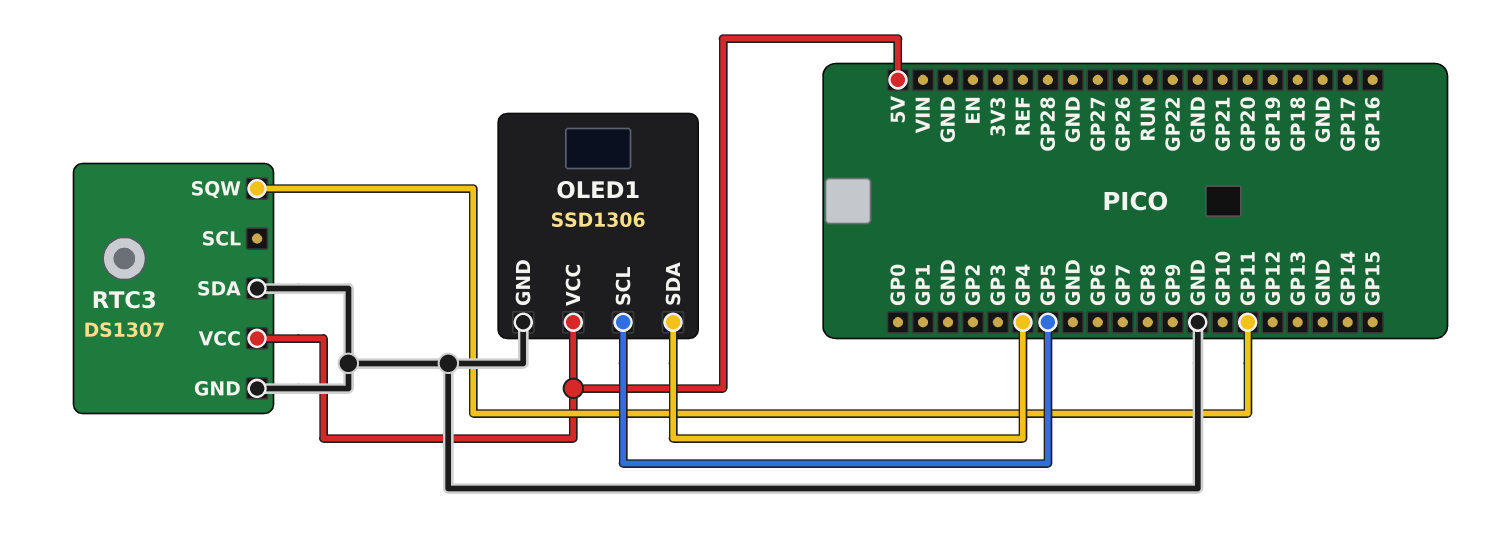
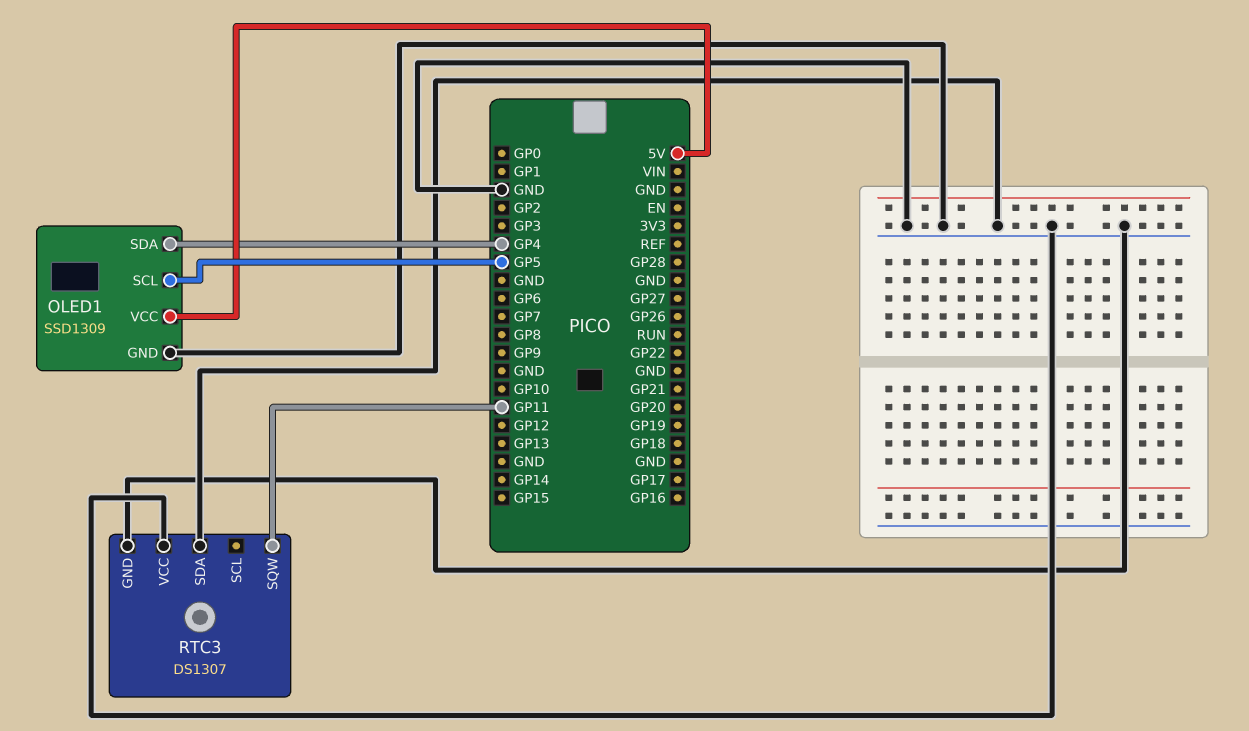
OLED1: SSD1306 -> SSD1309
RTC3 pin VCC: 5V -> GND

